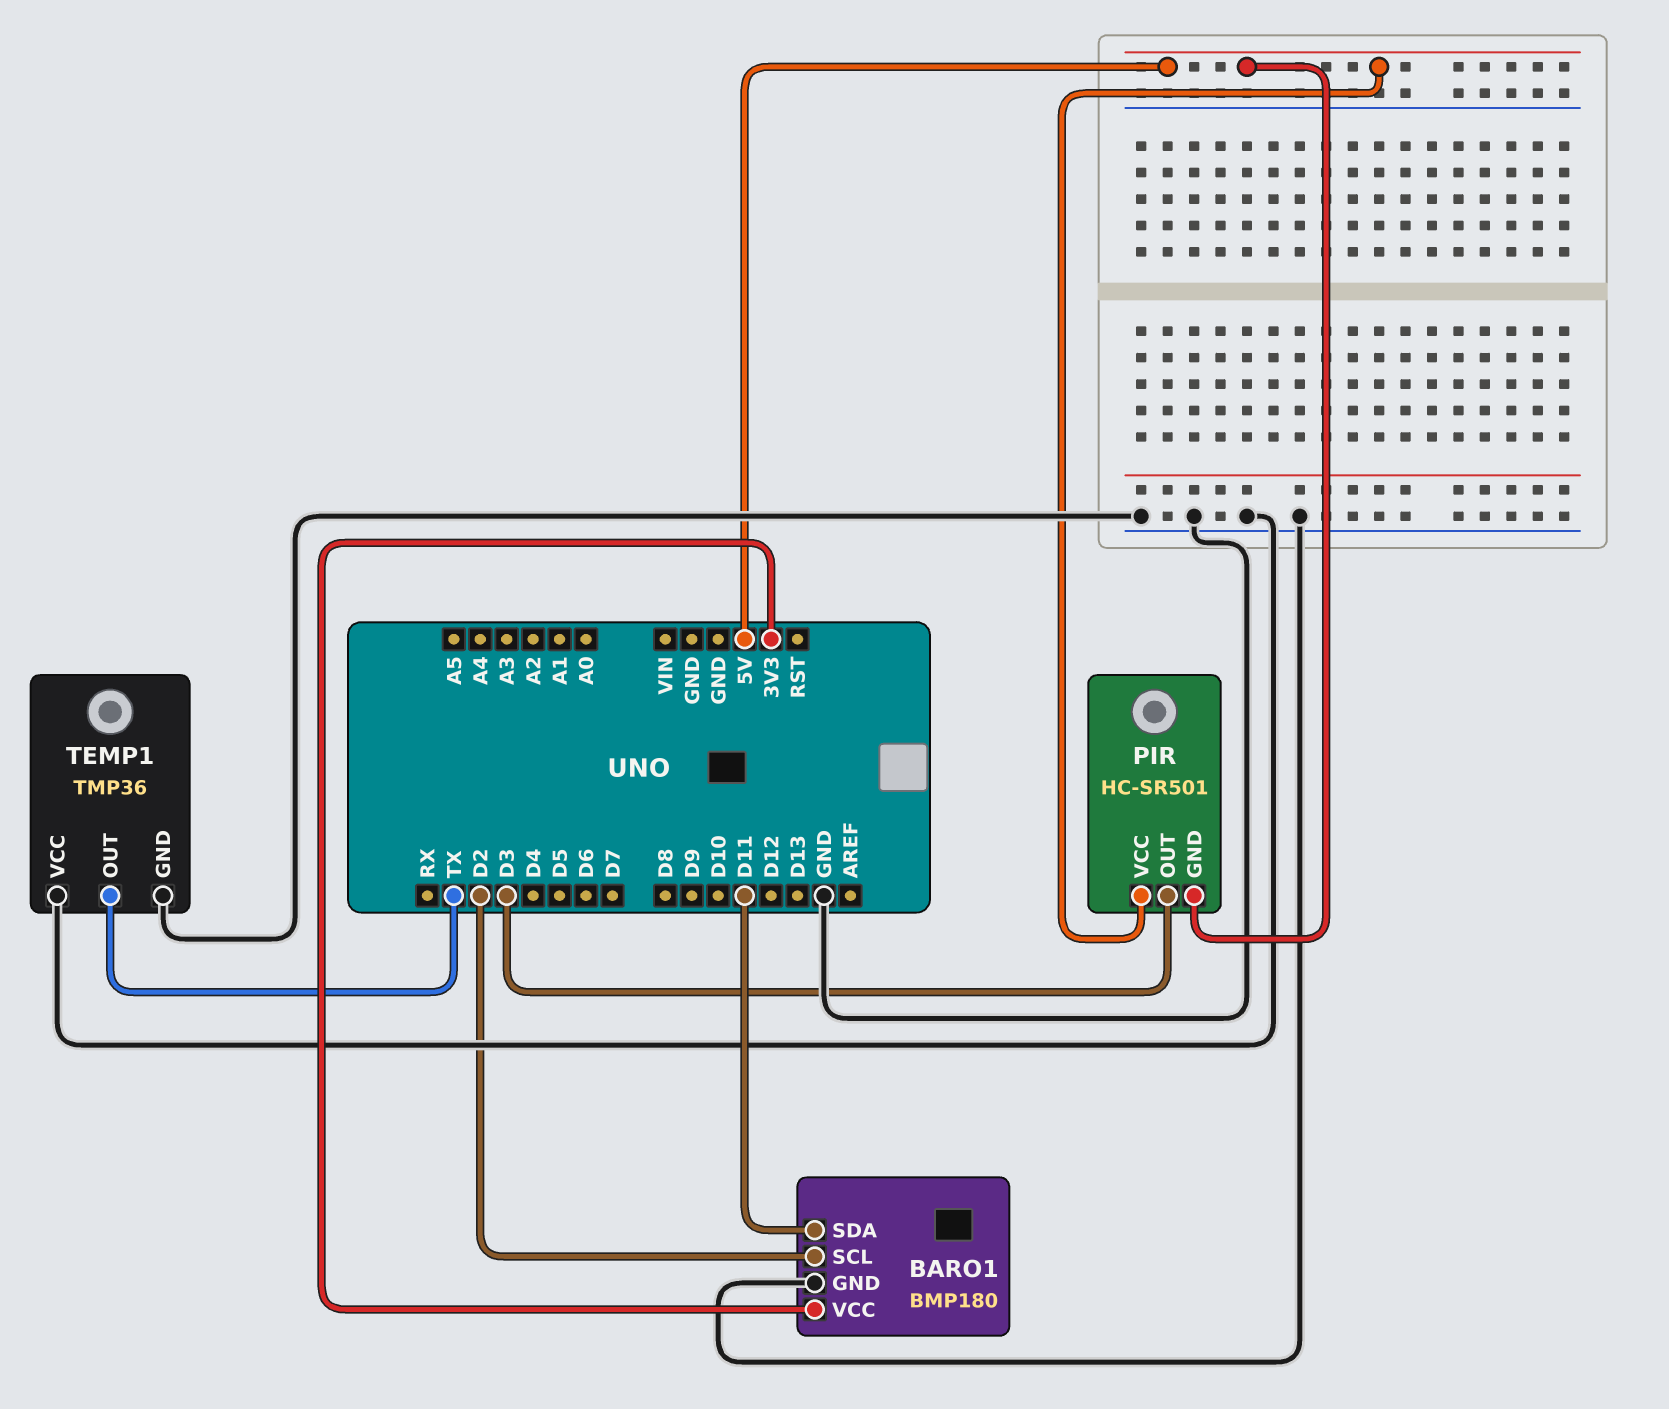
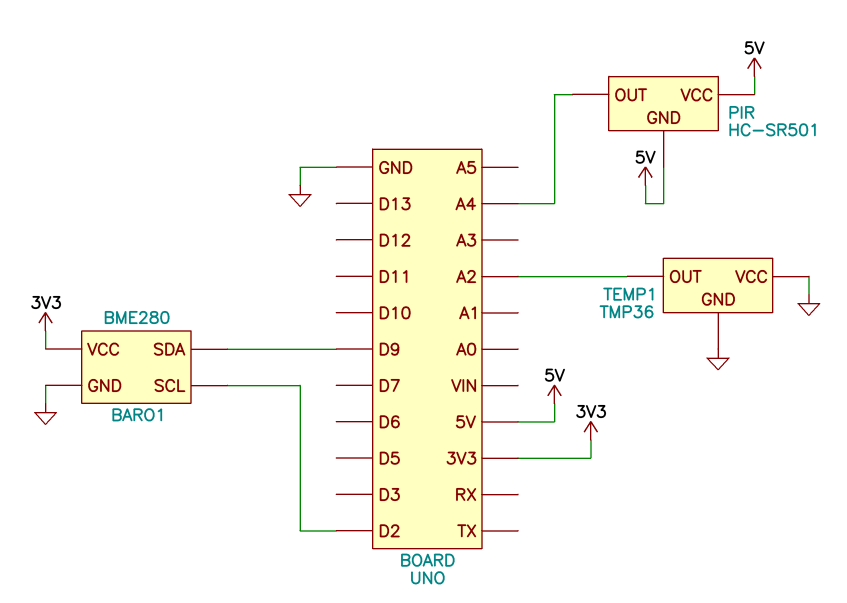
BARO1: BMP180 -> BME280
BARO1 pin SDA: D11 -> D9
PIR pin OUT: D3 -> A4
TEMP1 pin OUT: TX -> A2

